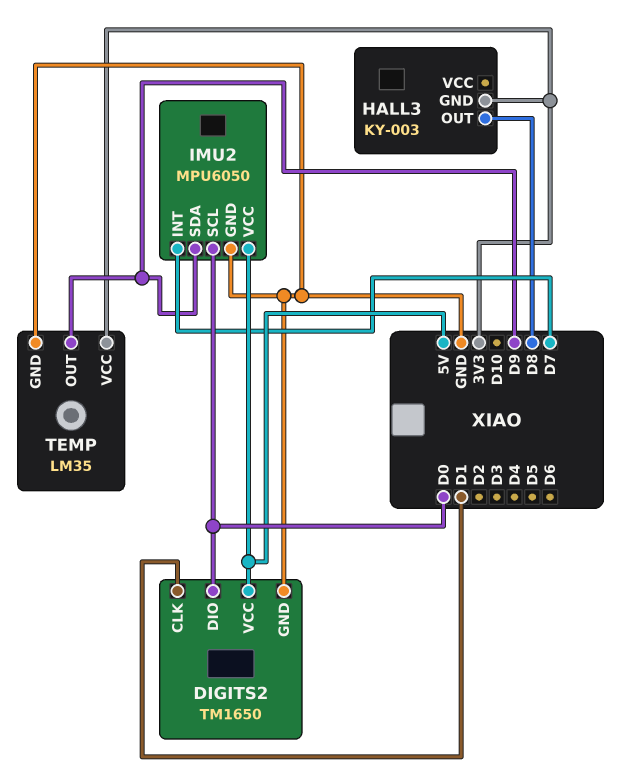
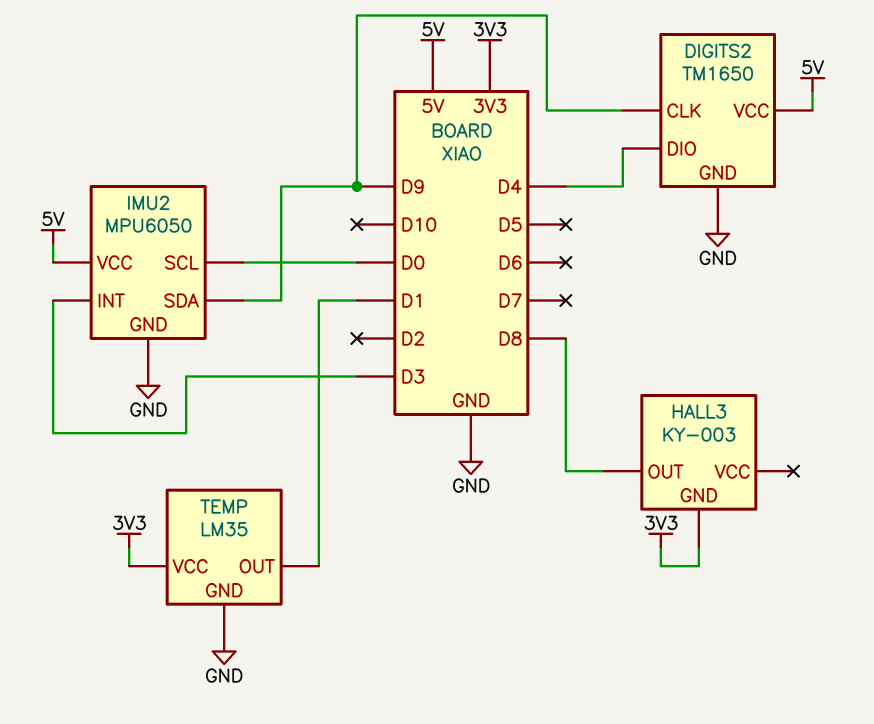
DIGITS2 pin CLK: D1 -> D9
DIGITS2 pin DIO: D0 -> D4
IMU2 pin INT: D7 -> D3
TEMP pin OUT: D9 -> D1

